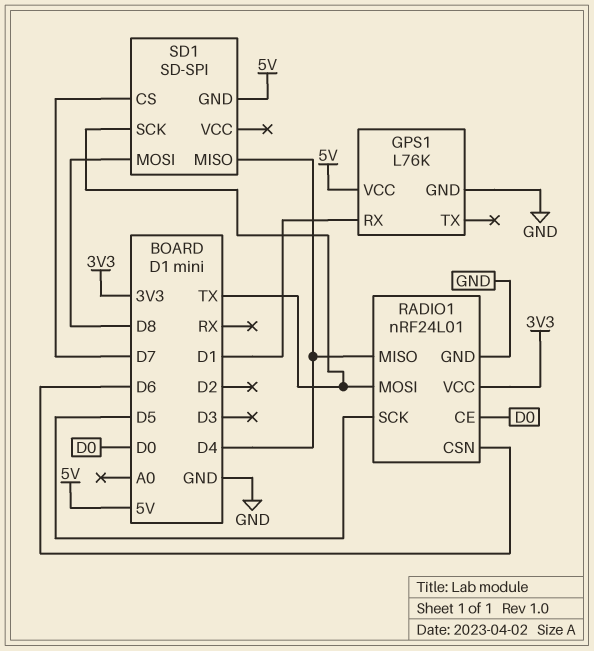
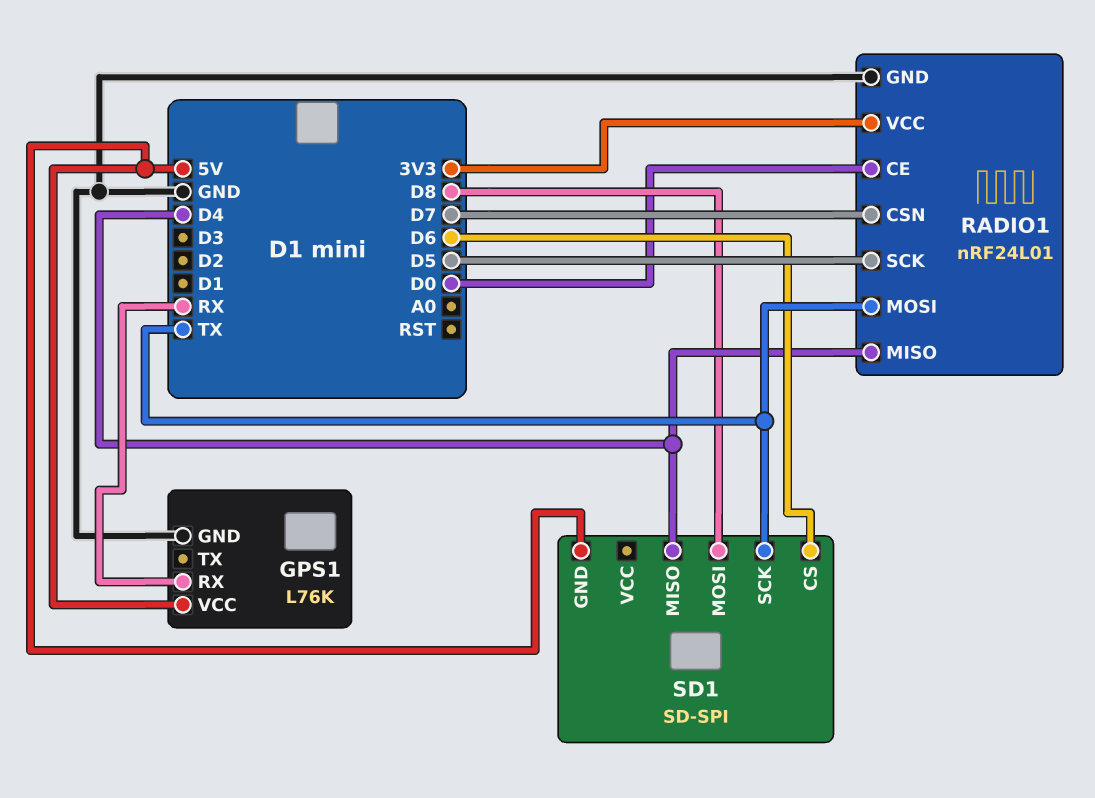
GPS1 pin RX: D1 -> RX
RADIO1 pin CSN: D6 -> D7
SD1 pin CS: D7 -> D6

